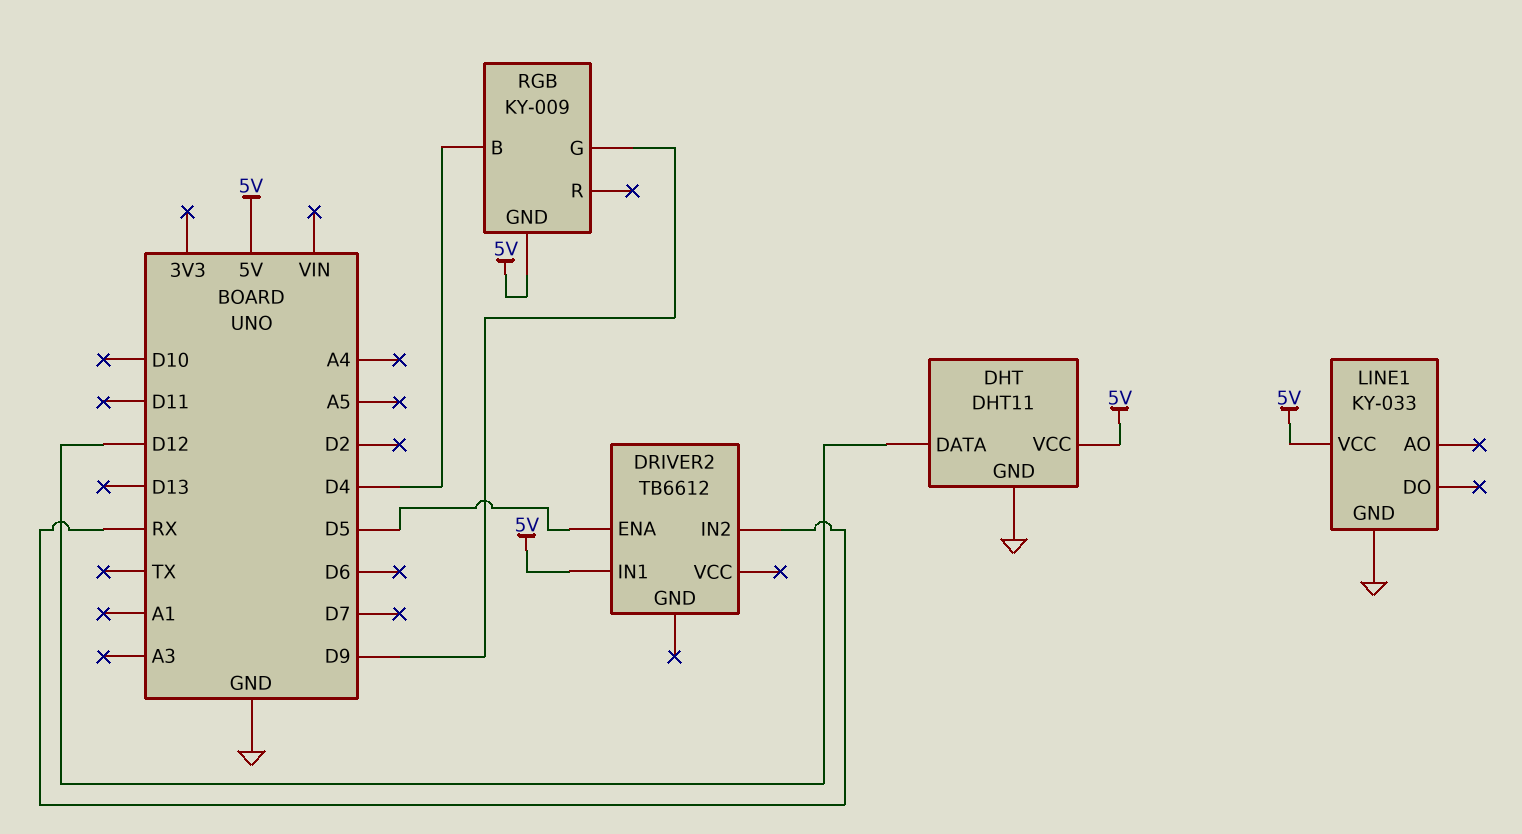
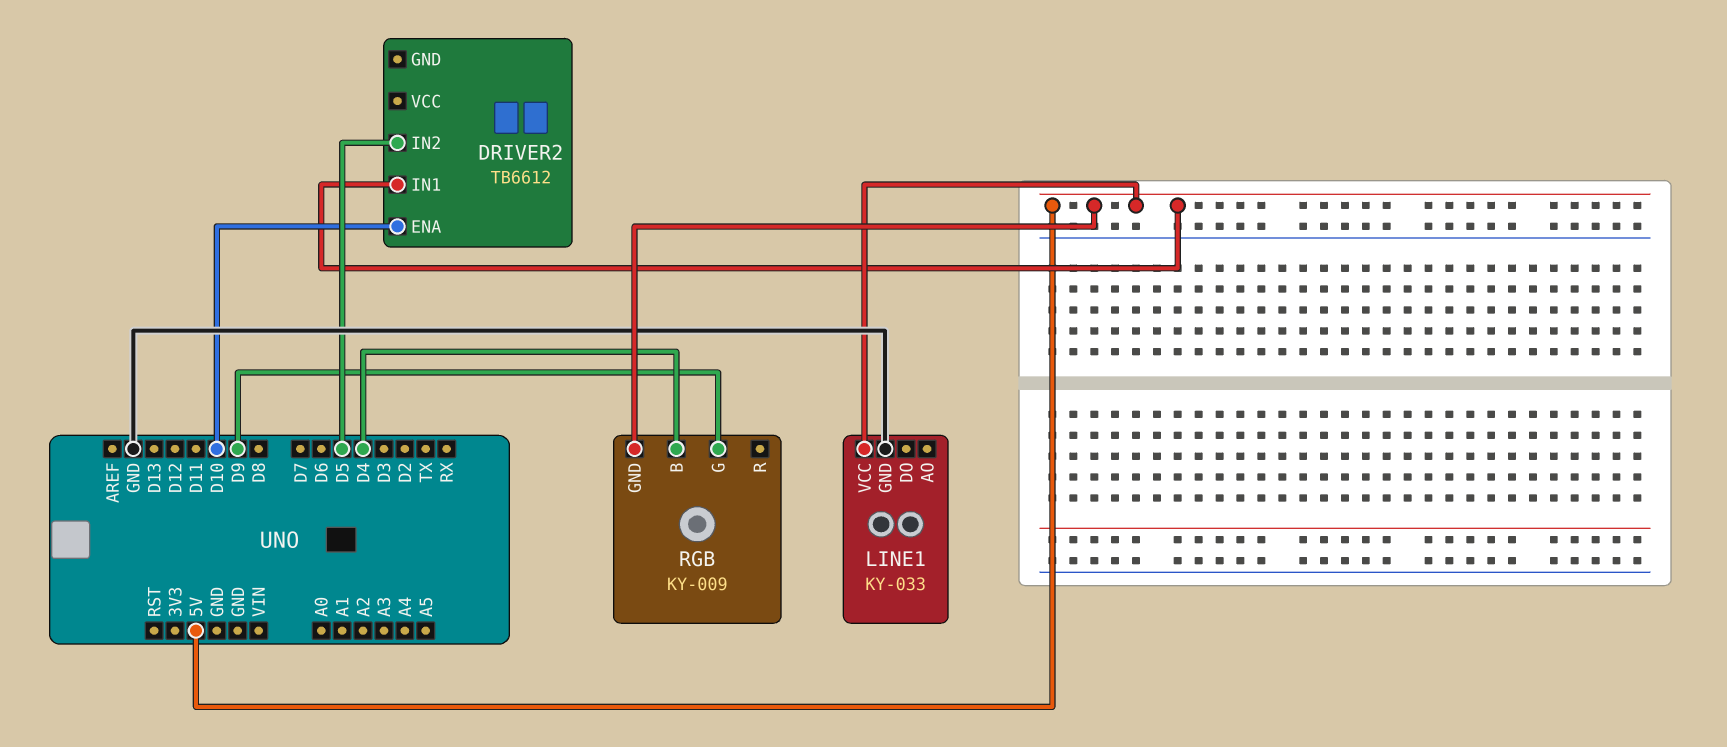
DHT: DHT11 -> none
DHT pin DATA: D12 -> none
DHT pin GND: GND -> none
DHT pin VCC: 5V -> none
DRIVER2 pin ENA: D5 -> D10
DRIVER2 pin IN2: RX -> D5

